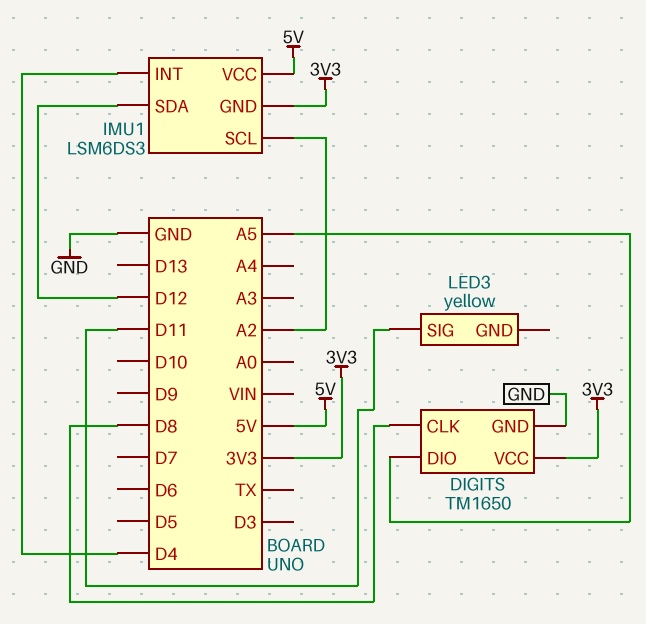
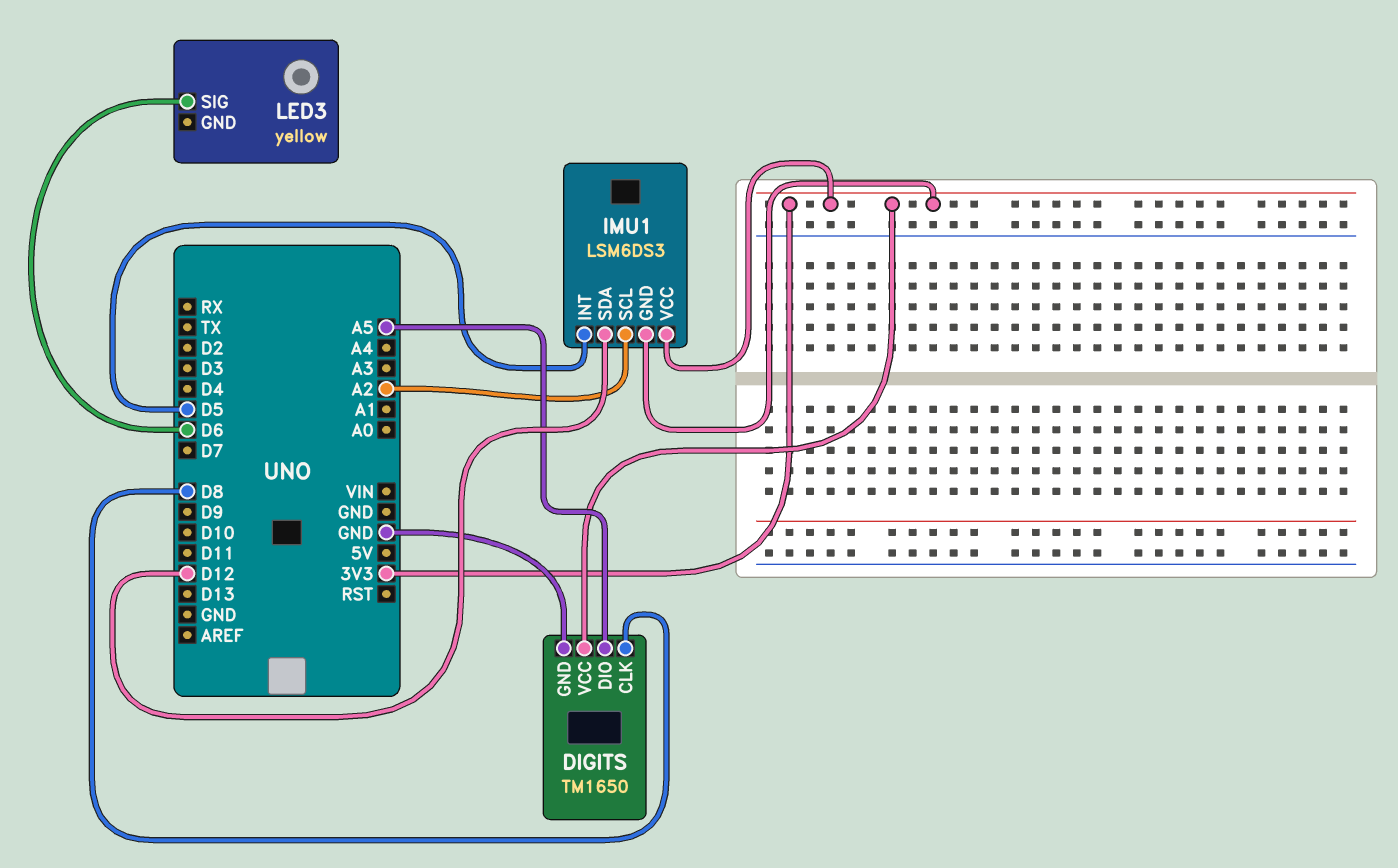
IMU1 pin INT: D4 -> D5
IMU1 pin VCC: 5V -> 3V3
LED3 pin SIG: D11 -> D6

